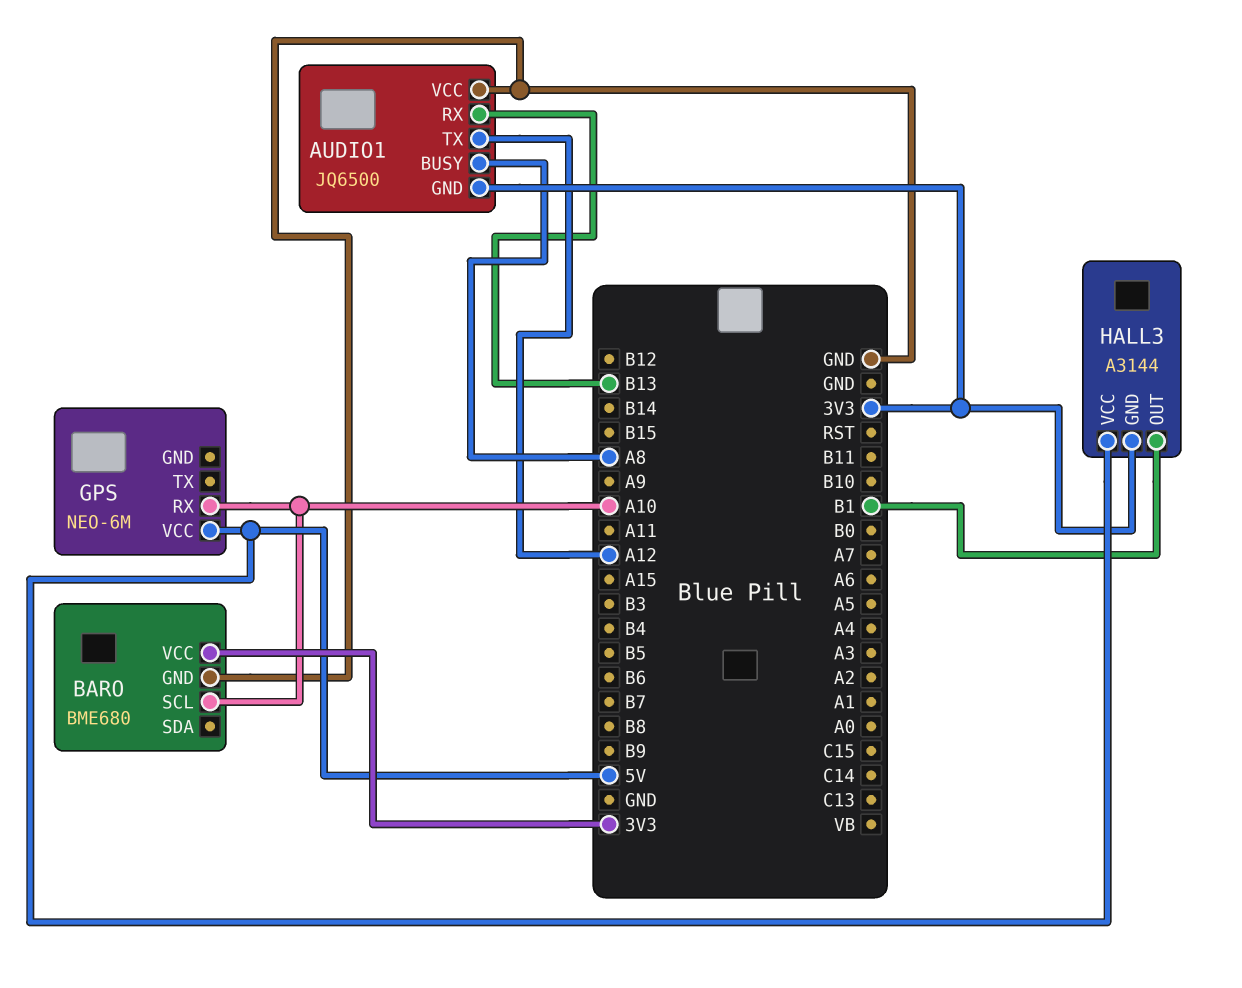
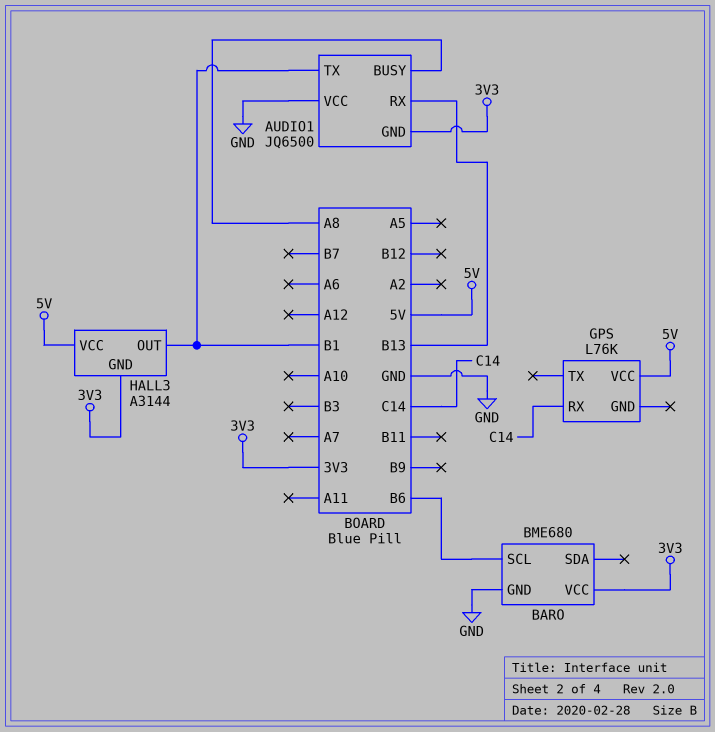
AUDIO1 pin TX: A12 -> B1
BARO pin SCL: A10 -> B6
GPS: NEO-6M -> L76K
GPS pin RX: A10 -> C14

